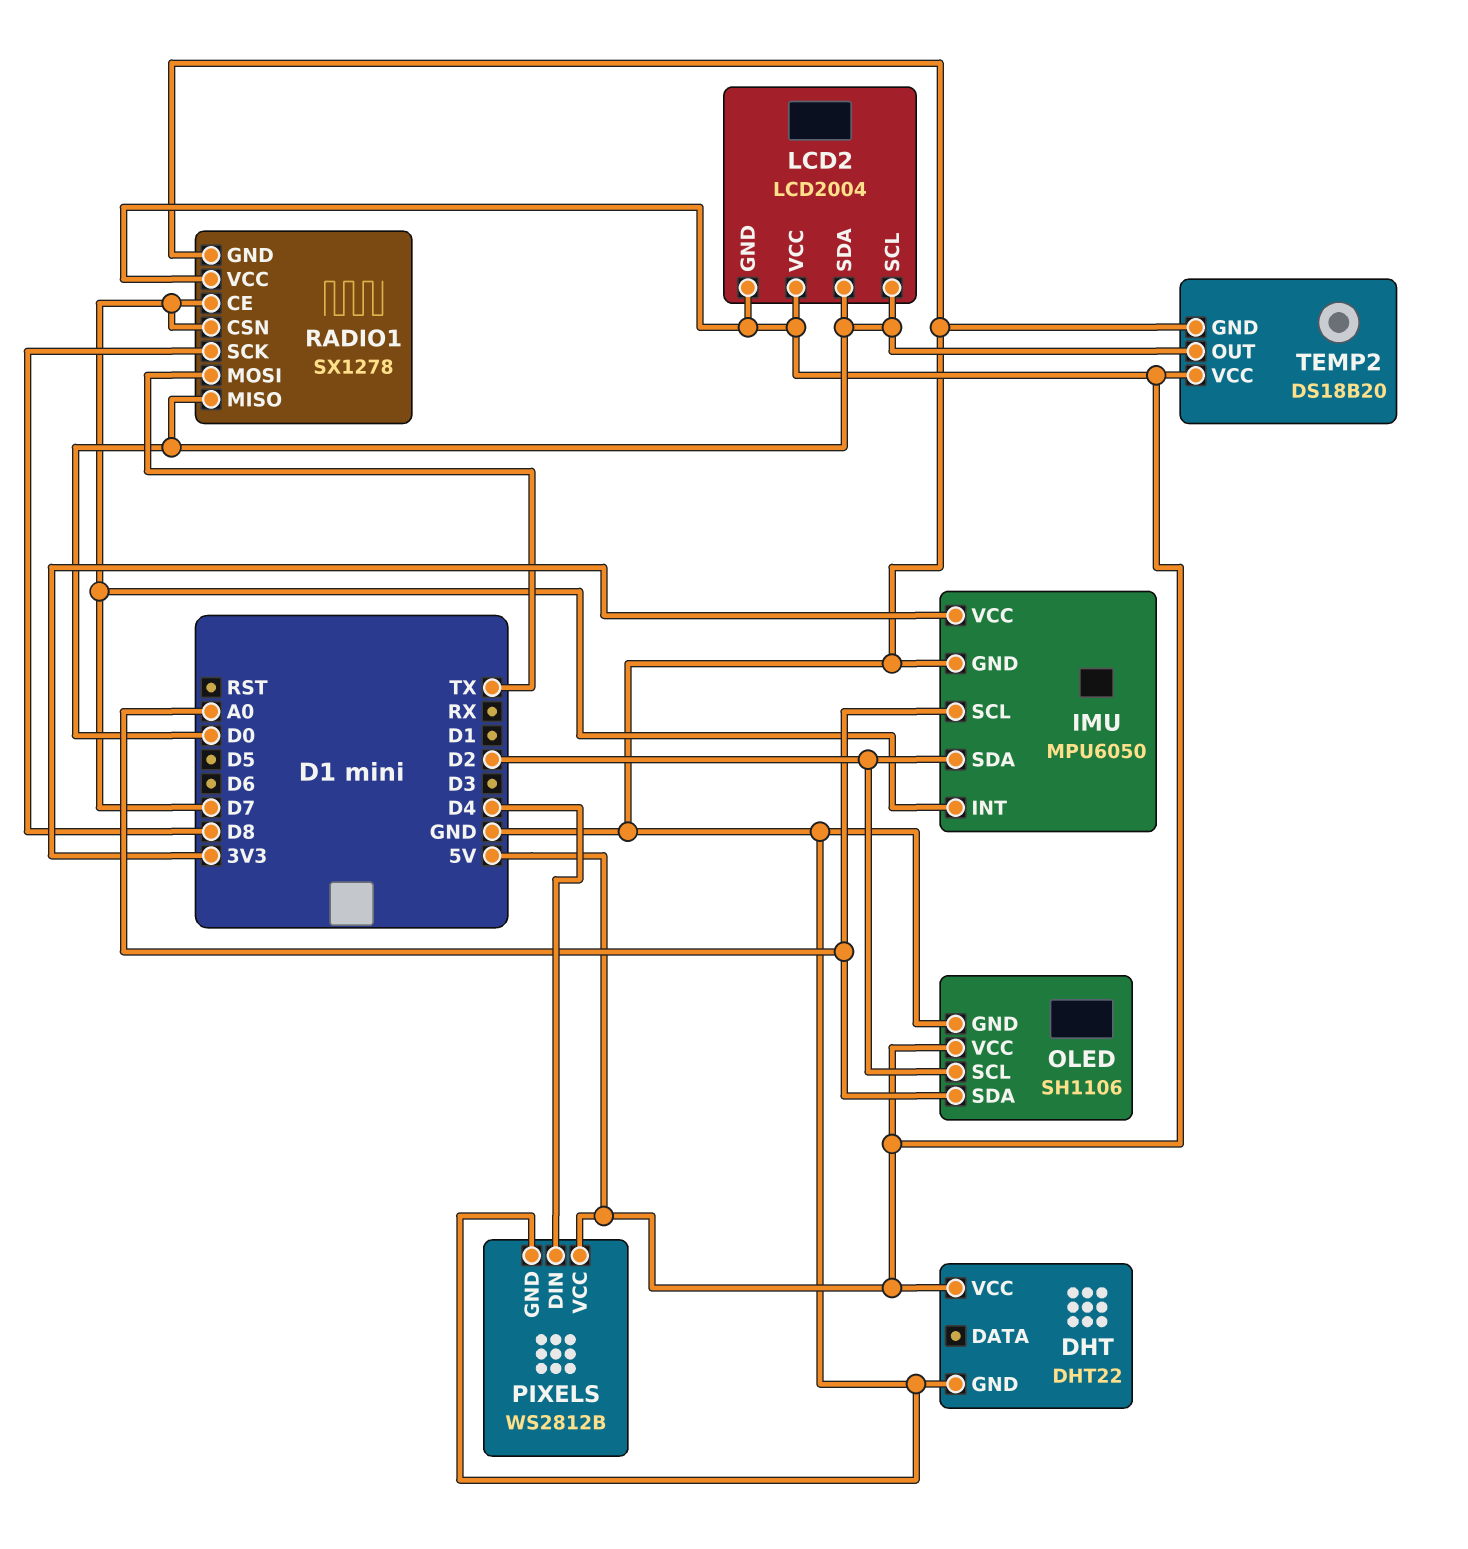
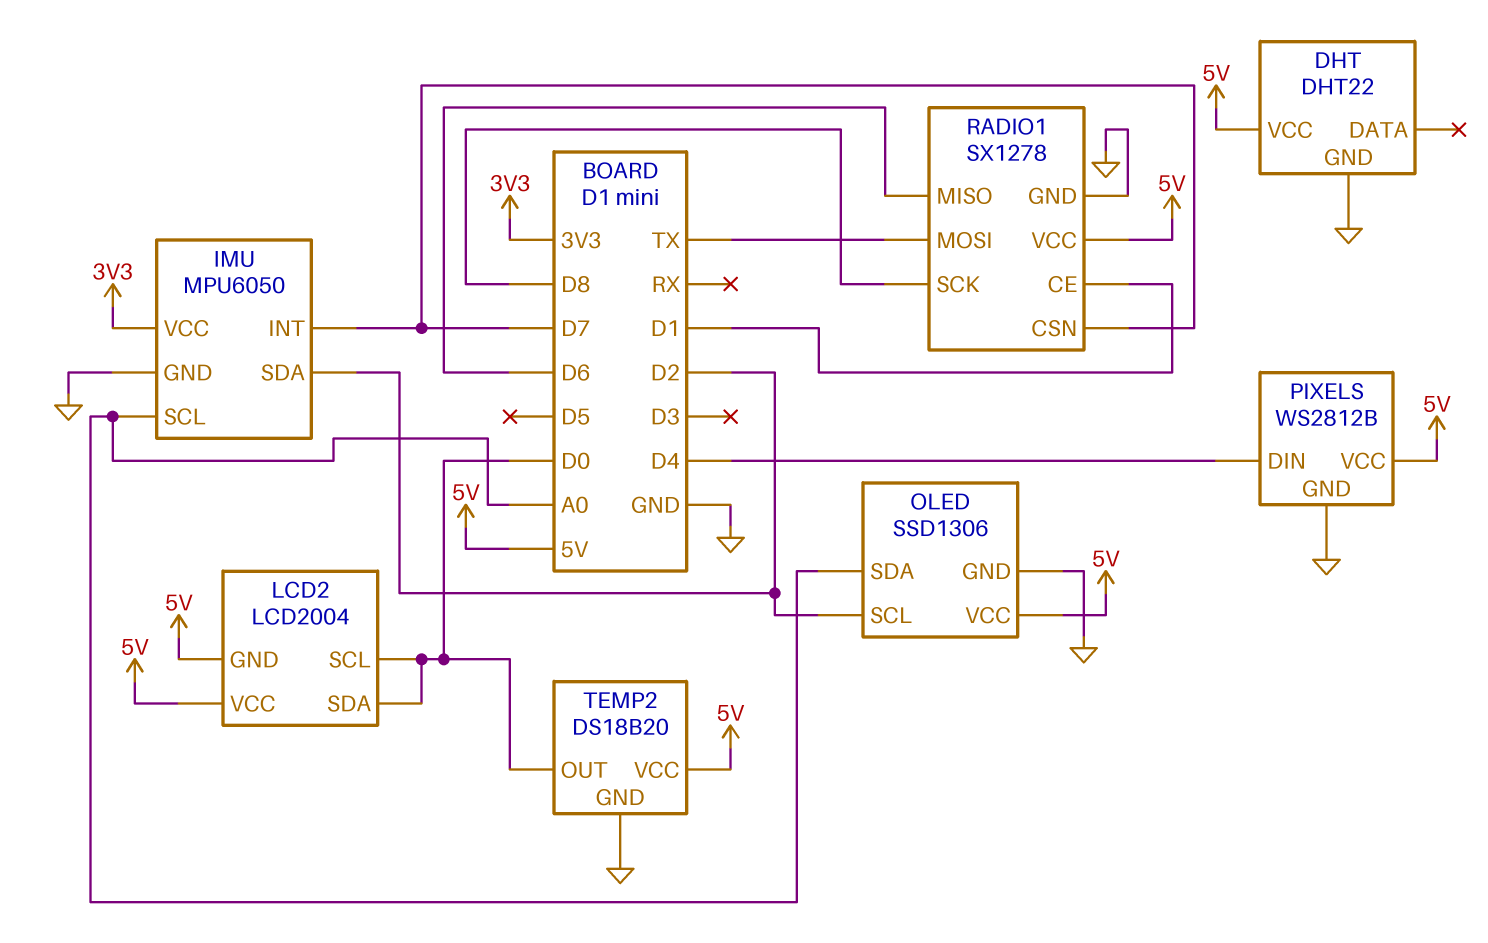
OLED: SH1106 -> SSD1306
RADIO1 pin CE: D7 -> D1
RADIO1 pin MISO: D0 -> D6

